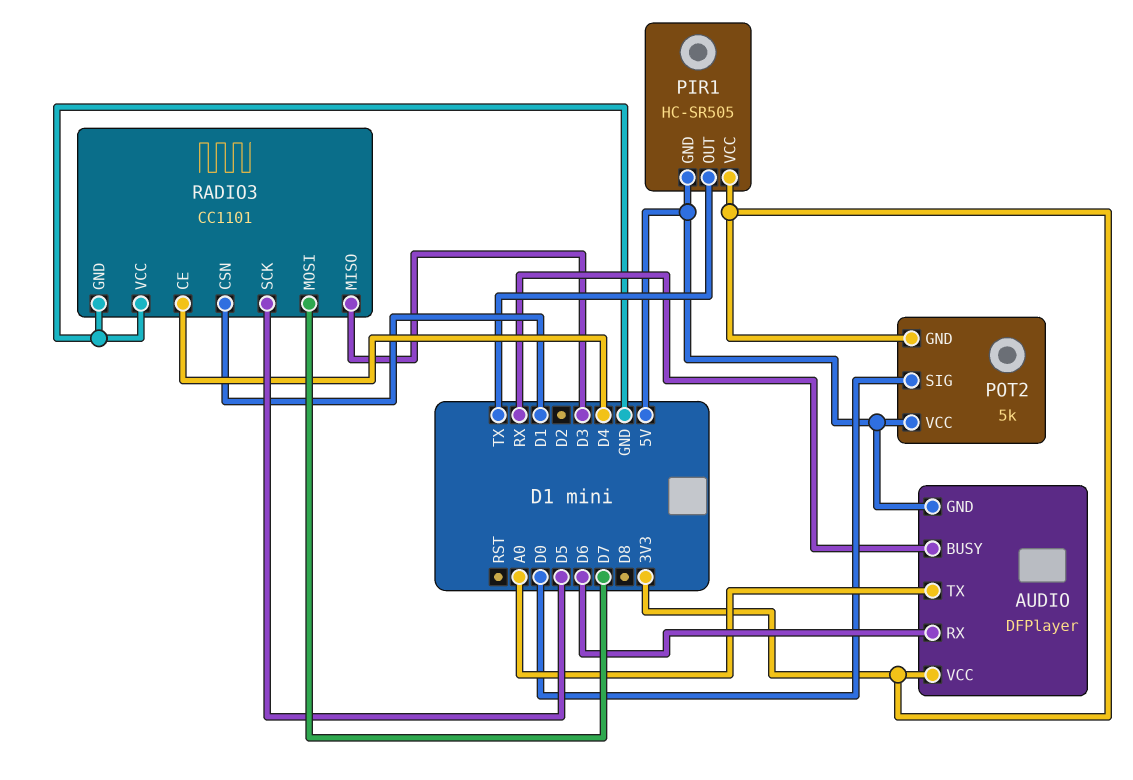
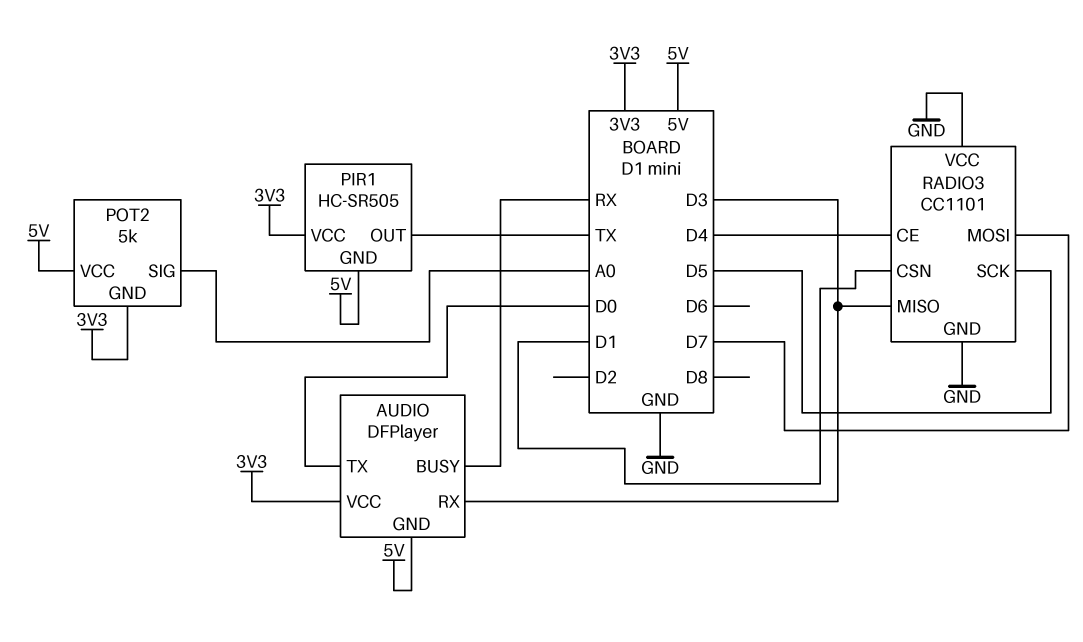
AUDIO pin RX: D6 -> D3
AUDIO pin TX: A0 -> D0
POT2 pin SIG: D0 -> A0

